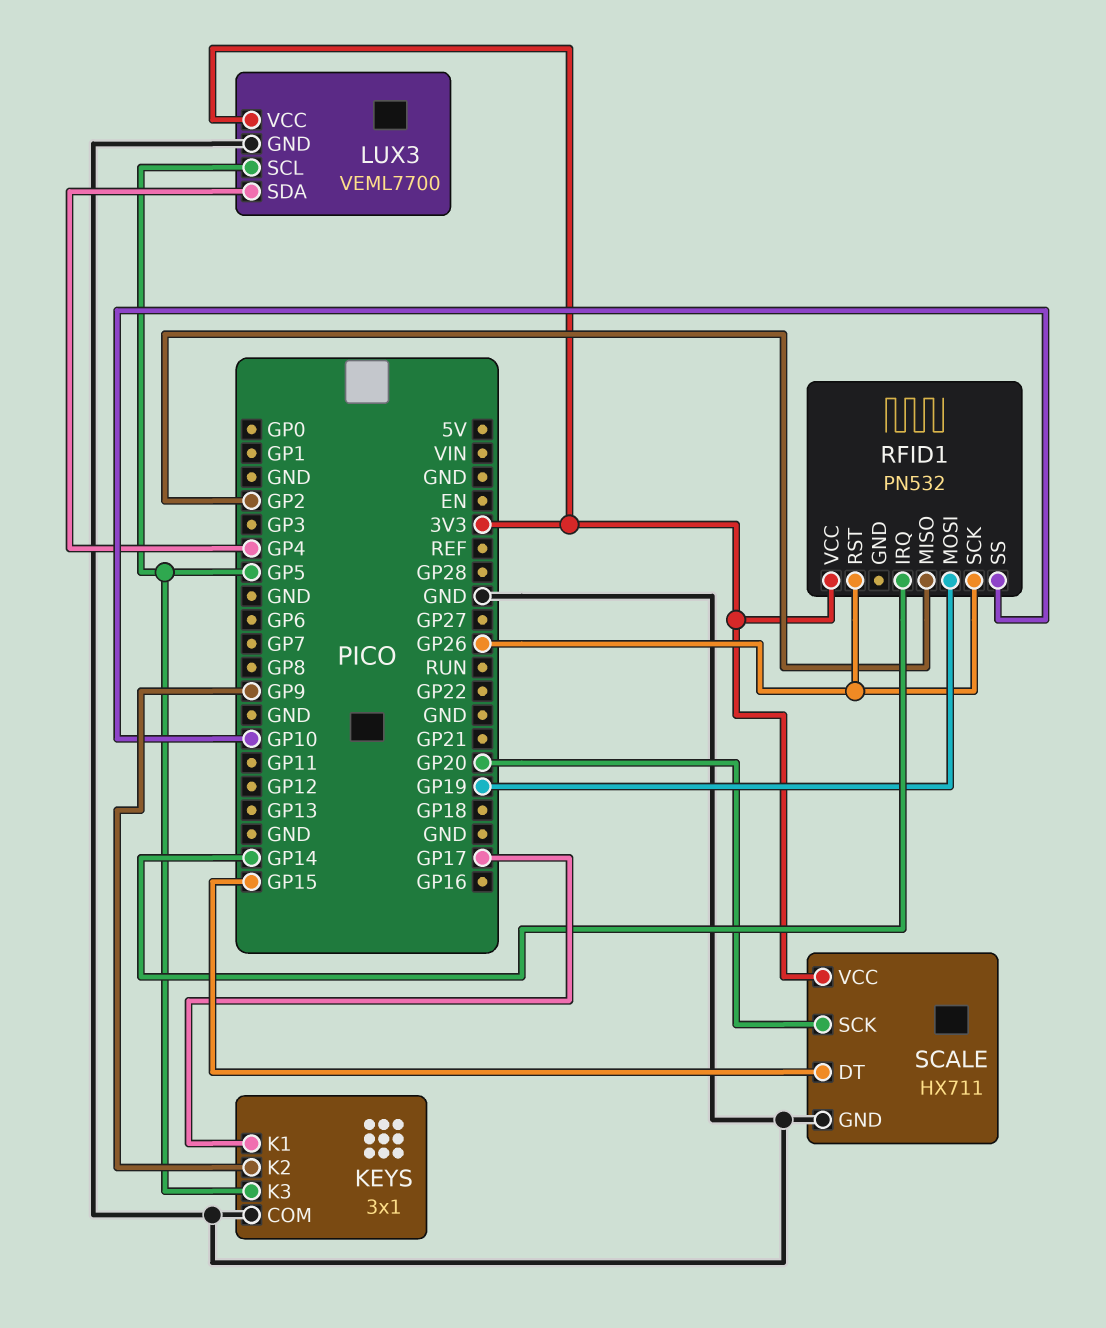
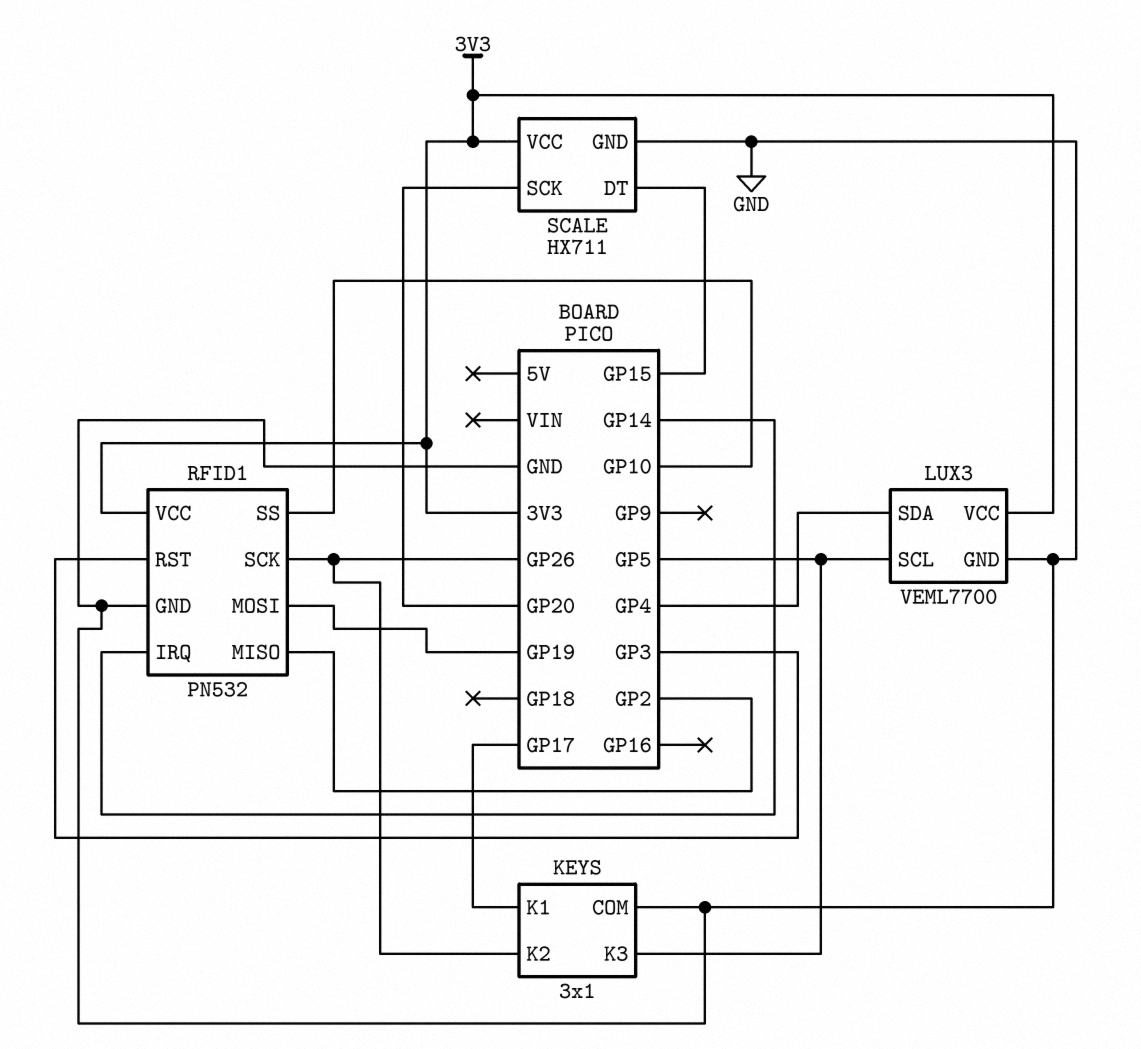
KEYS pin K2: GP9 -> GP26
RFID1 pin GND: none -> GND
RFID1 pin RST: GP26 -> GP3

